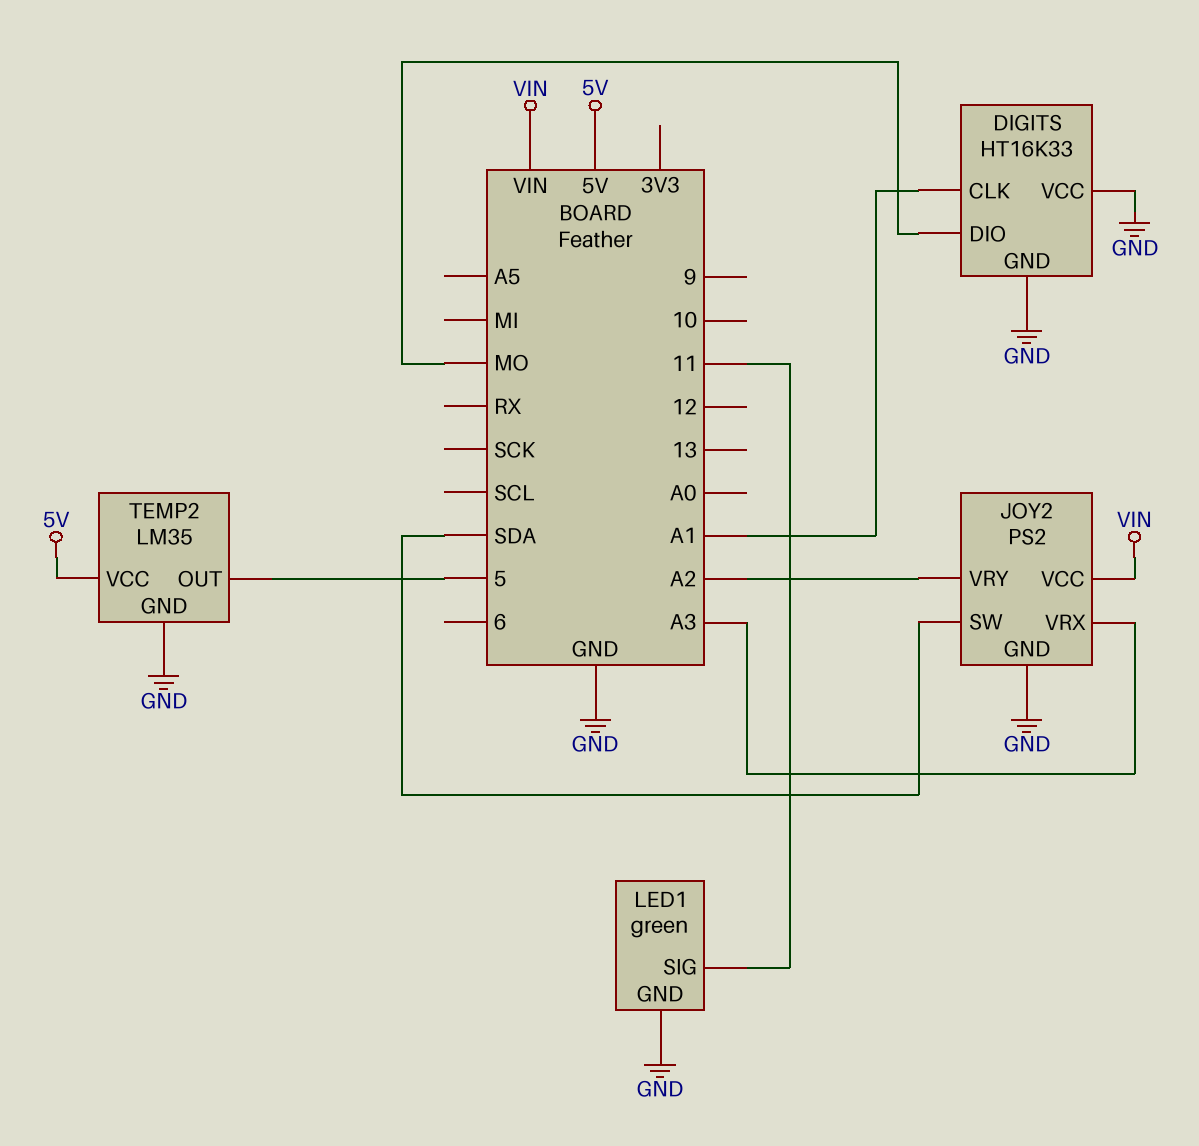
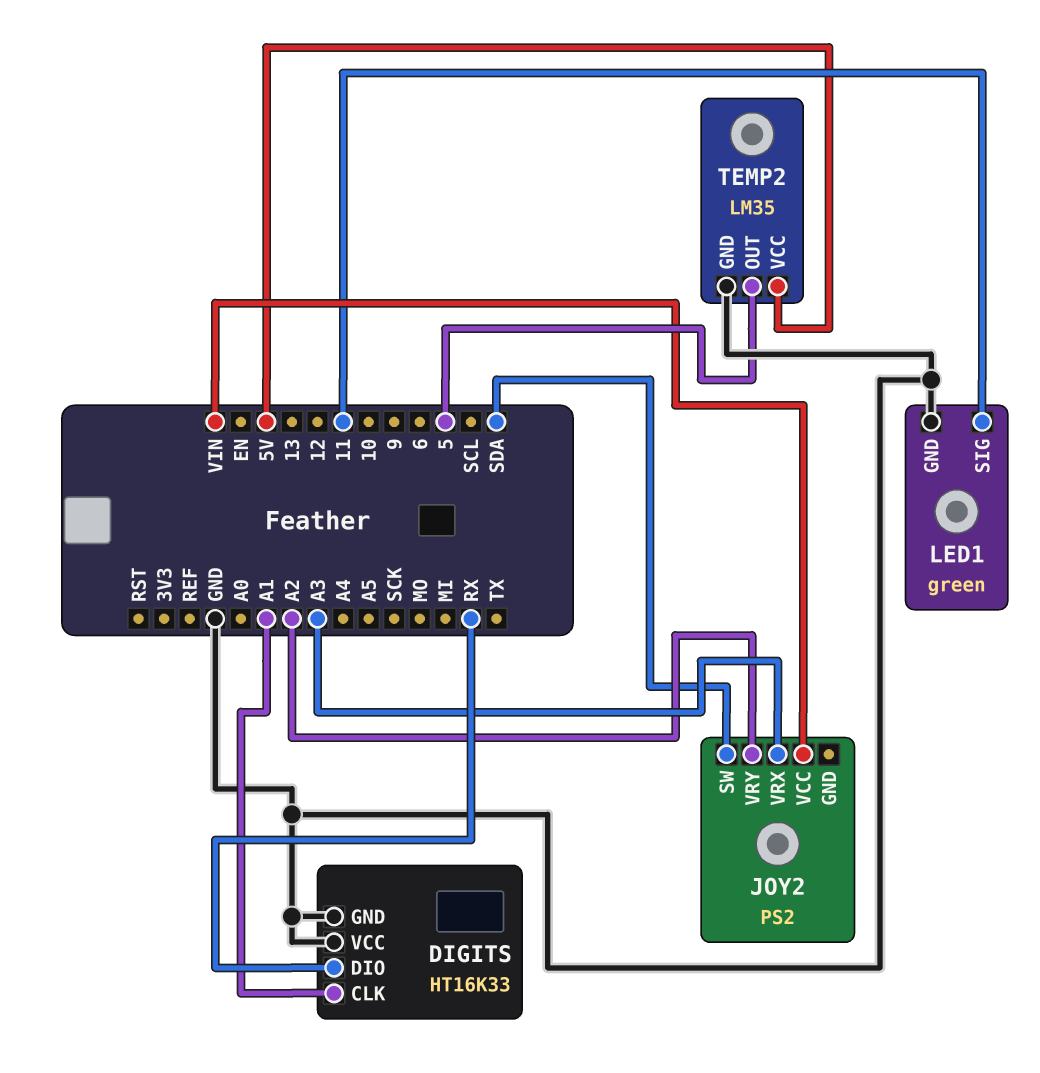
DIGITS pin DIO: MO -> RX
JOY2 pin GND: GND -> none

